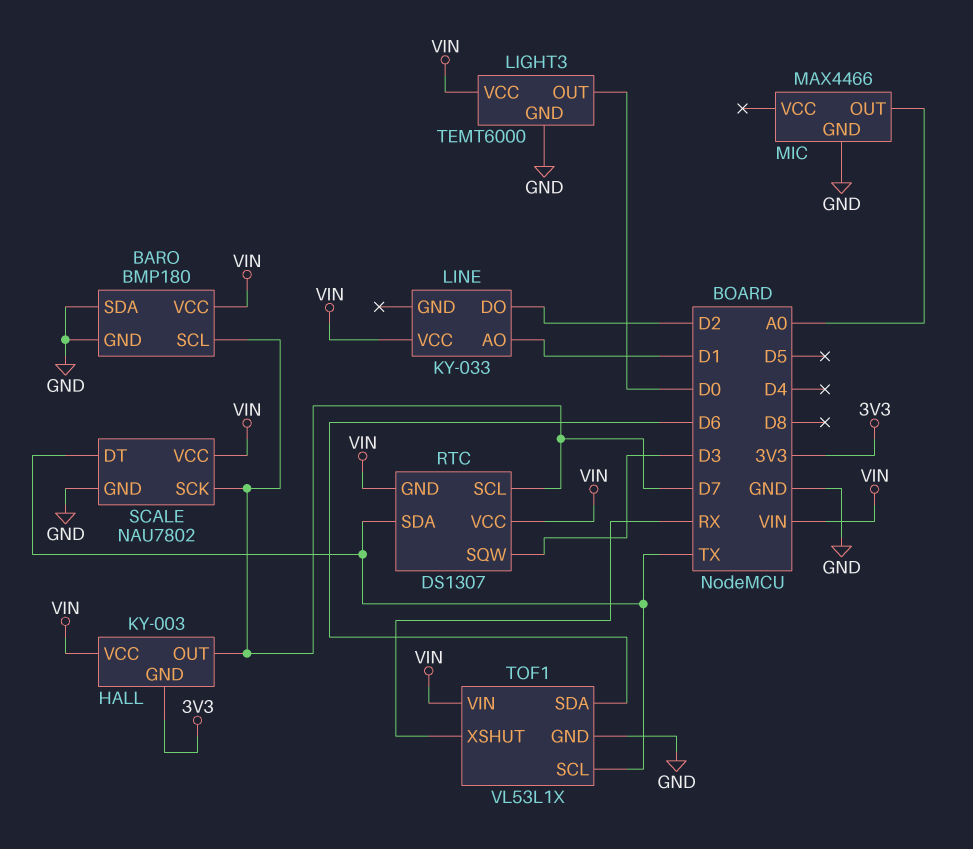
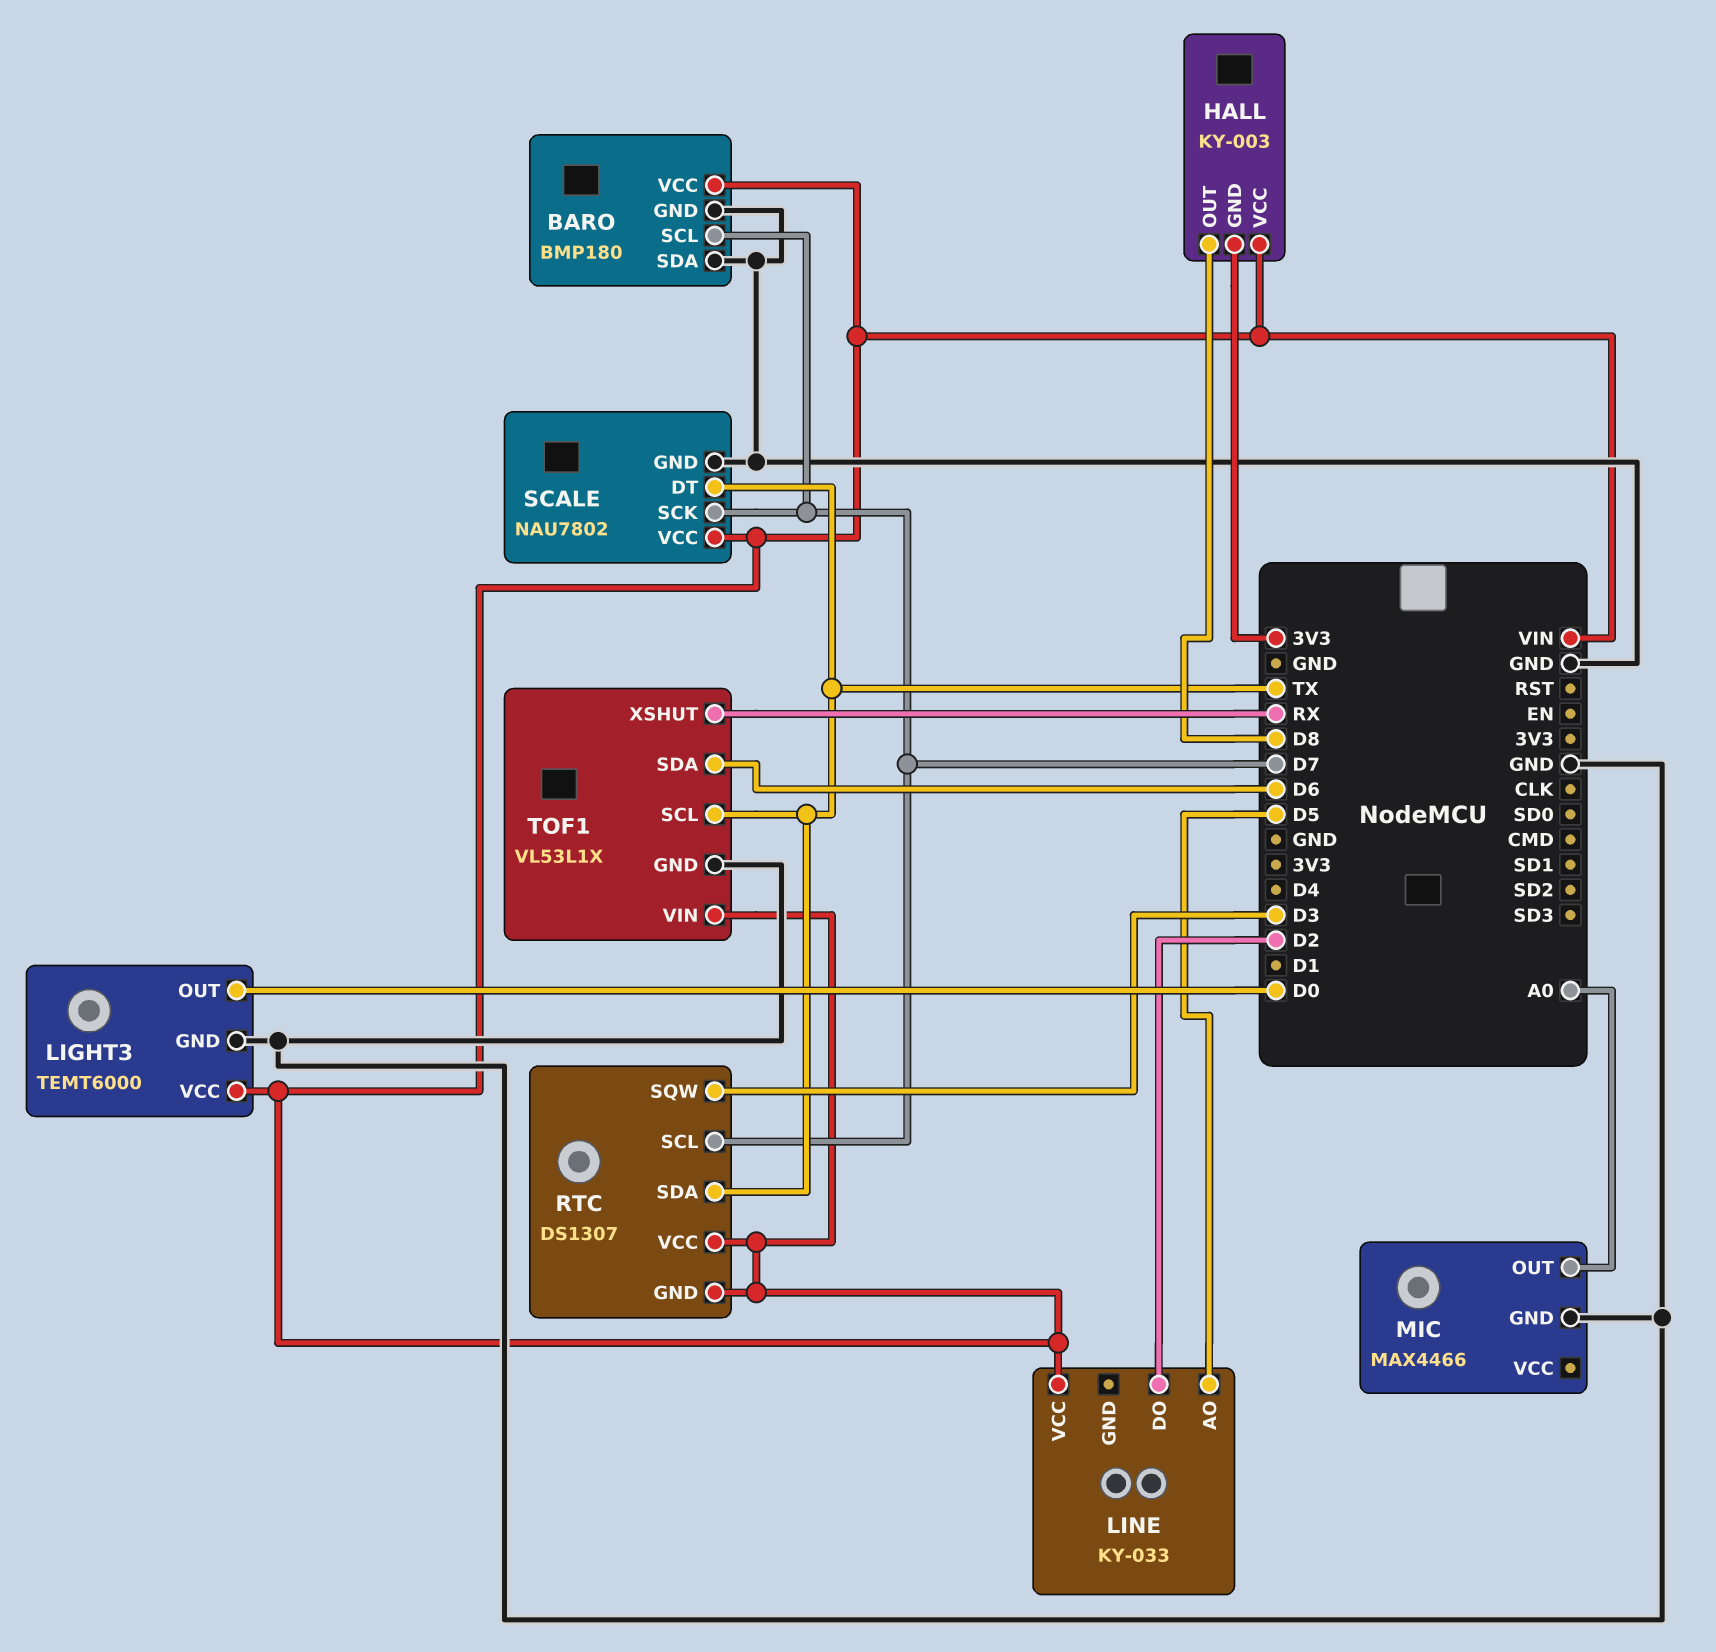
HALL pin OUT: D7 -> D8
LINE pin AO: D1 -> D5

